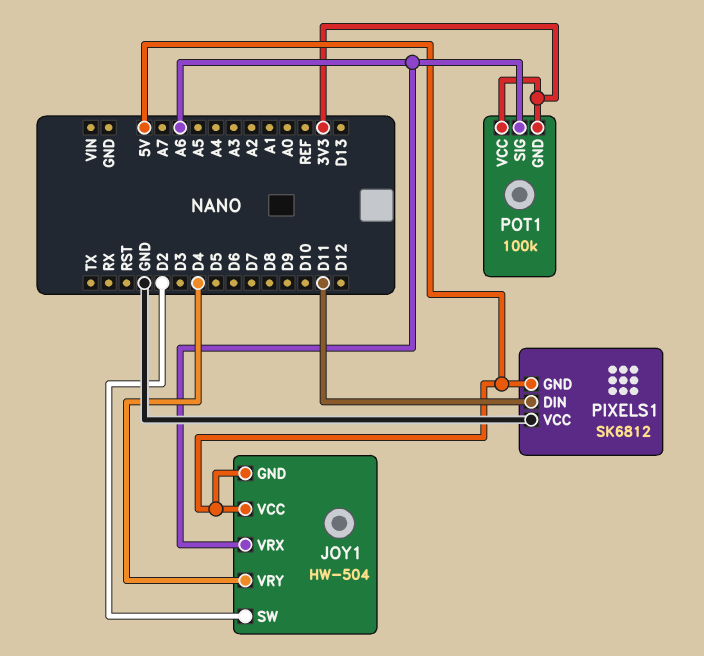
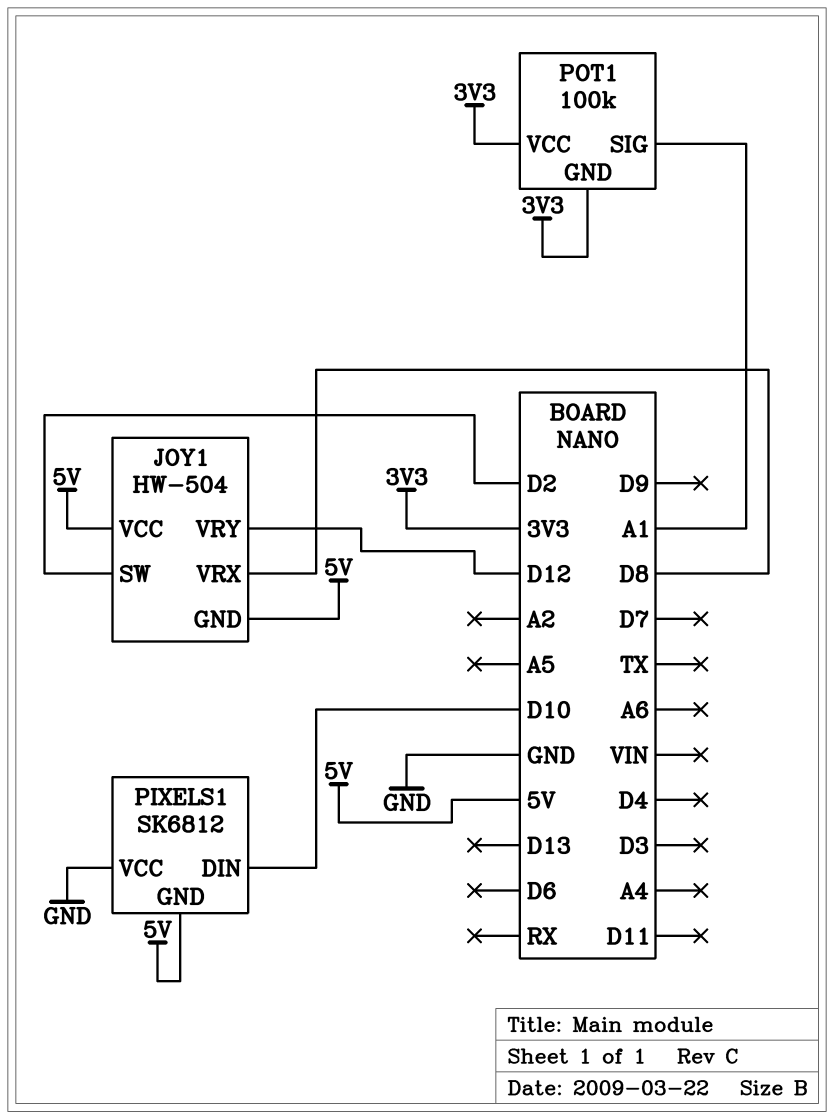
JOY1 pin VRX: A6 -> D8
JOY1 pin VRY: D4 -> D12
PIXELS1 pin DIN: D11 -> D10
POT1 pin SIG: A6 -> A1

